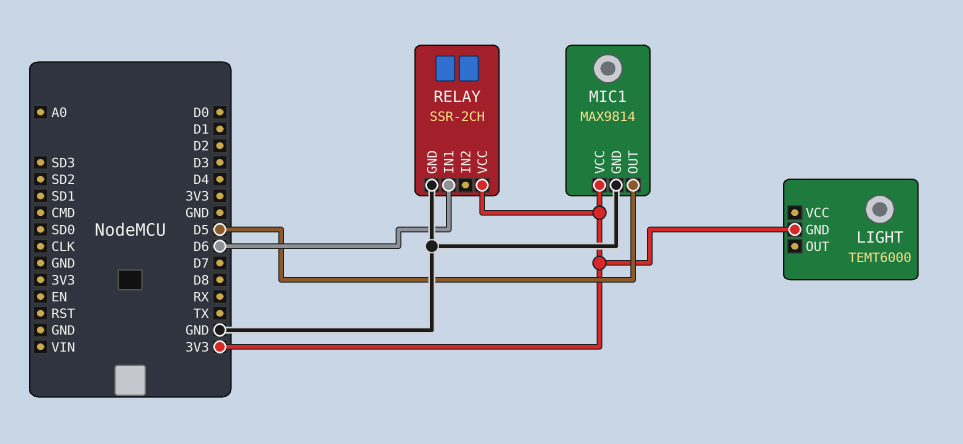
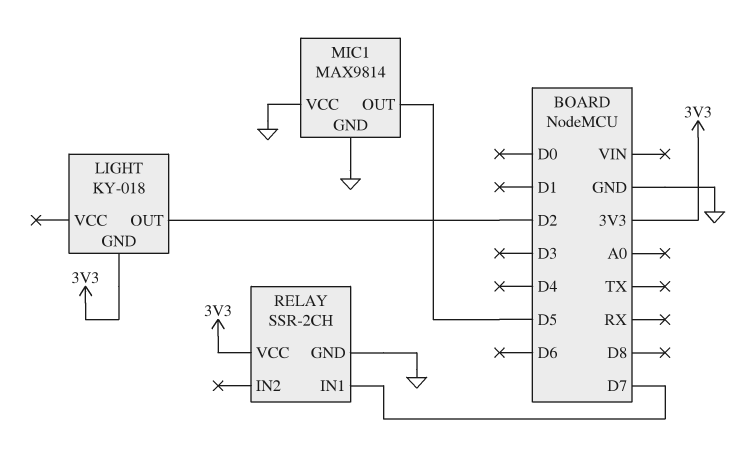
LIGHT: TEMT6000 -> KY-018
LIGHT pin OUT: none -> D2
MIC1 pin VCC: 3V3 -> GND
RELAY pin IN1: D6 -> D7

